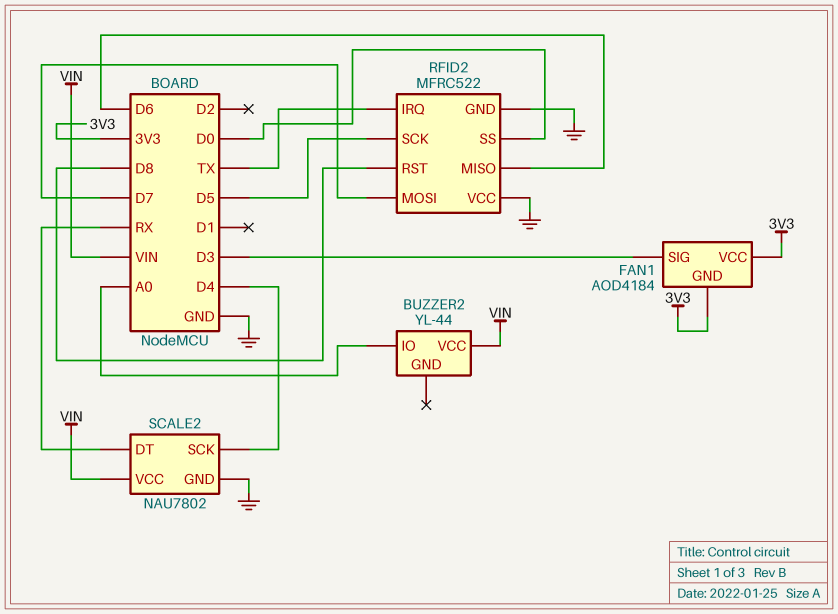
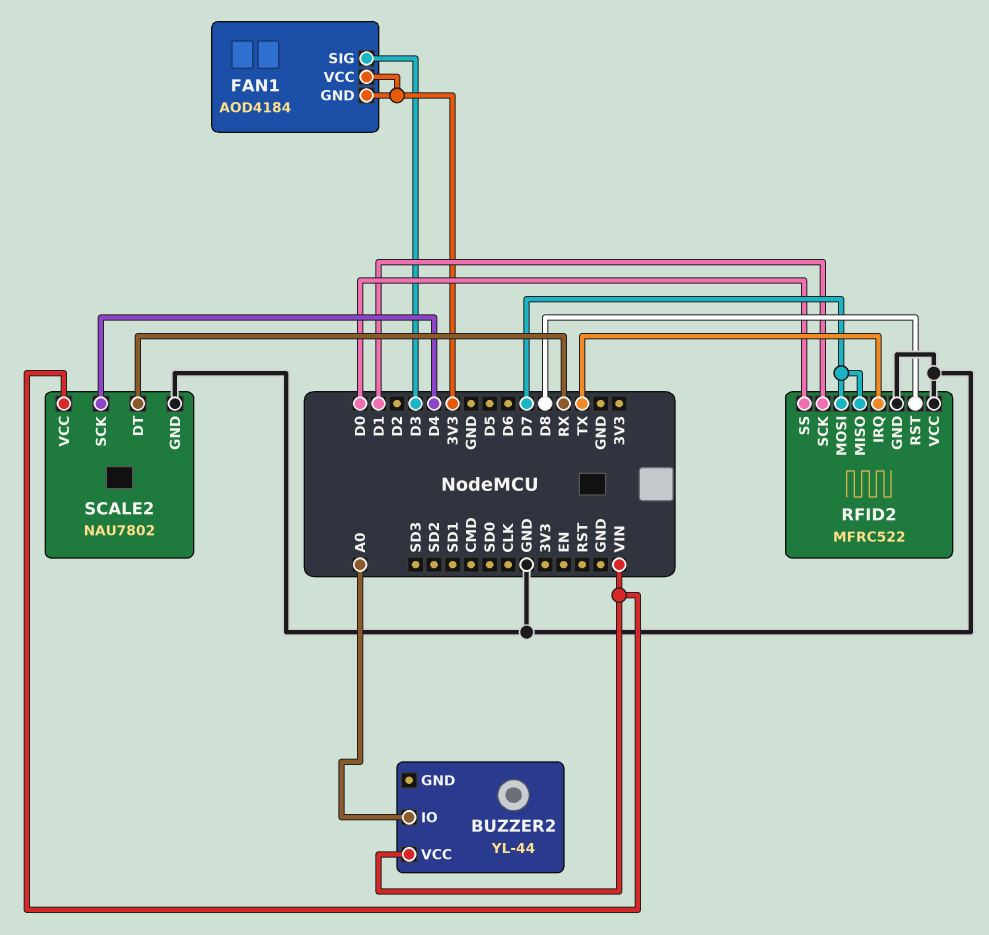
RFID2 pin MISO: D6 -> D7
RFID2 pin SCK: D5 -> D1

